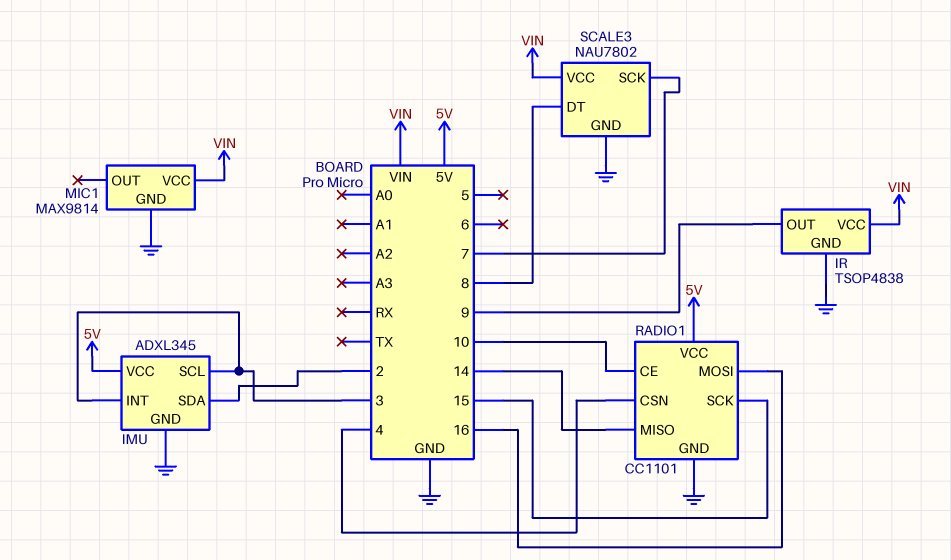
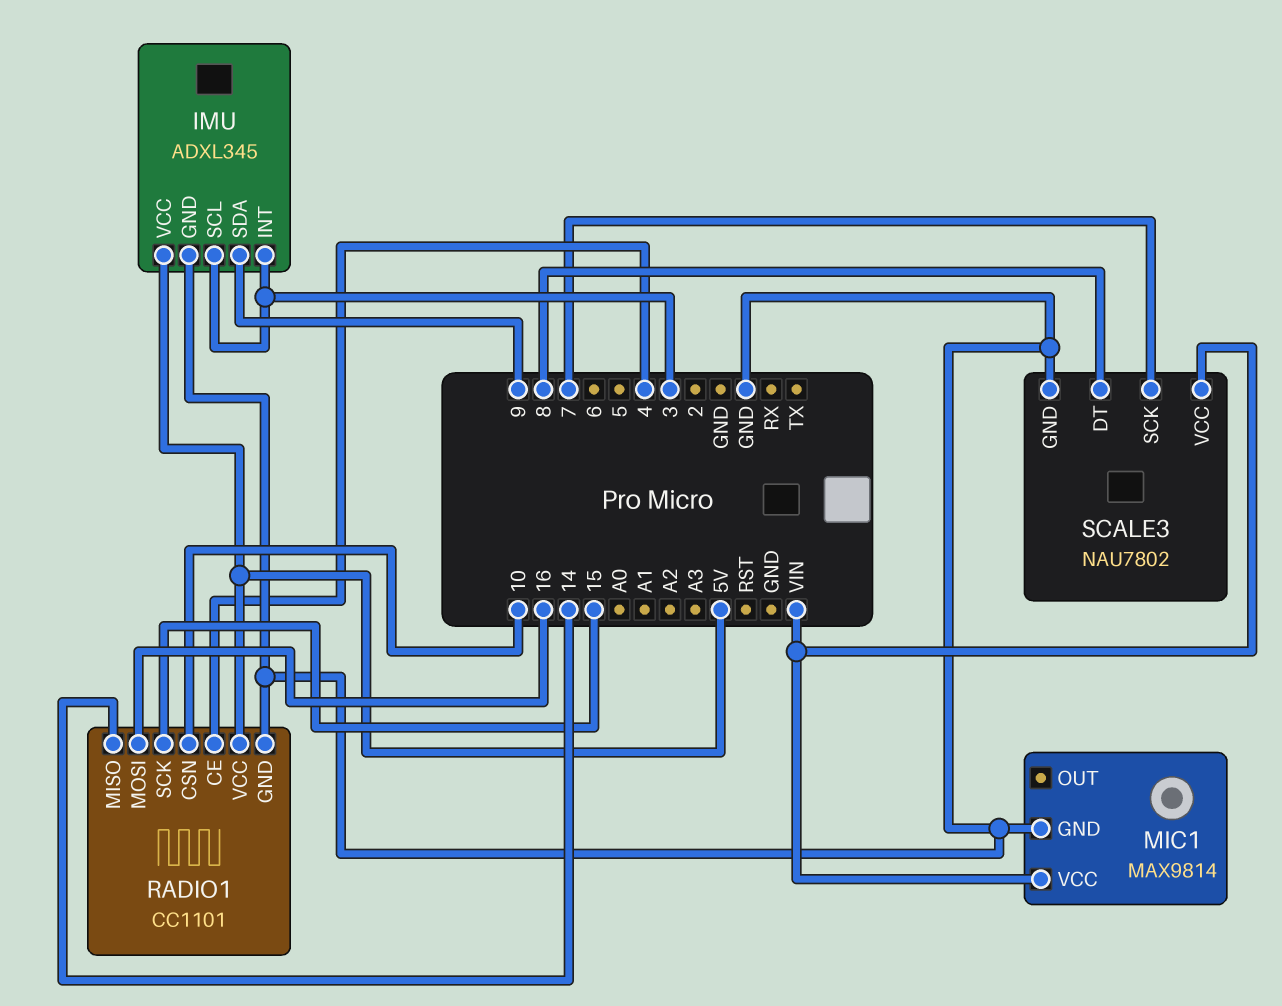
IMU pin SDA: 2 -> 9
IR: TSOP4838 -> none
IR pin GND: GND -> none
IR pin OUT: 9 -> none
IR pin VCC: VIN -> none
RADIO1 pin CE: 10 -> 4
RADIO1 pin CSN: 4 -> 10

